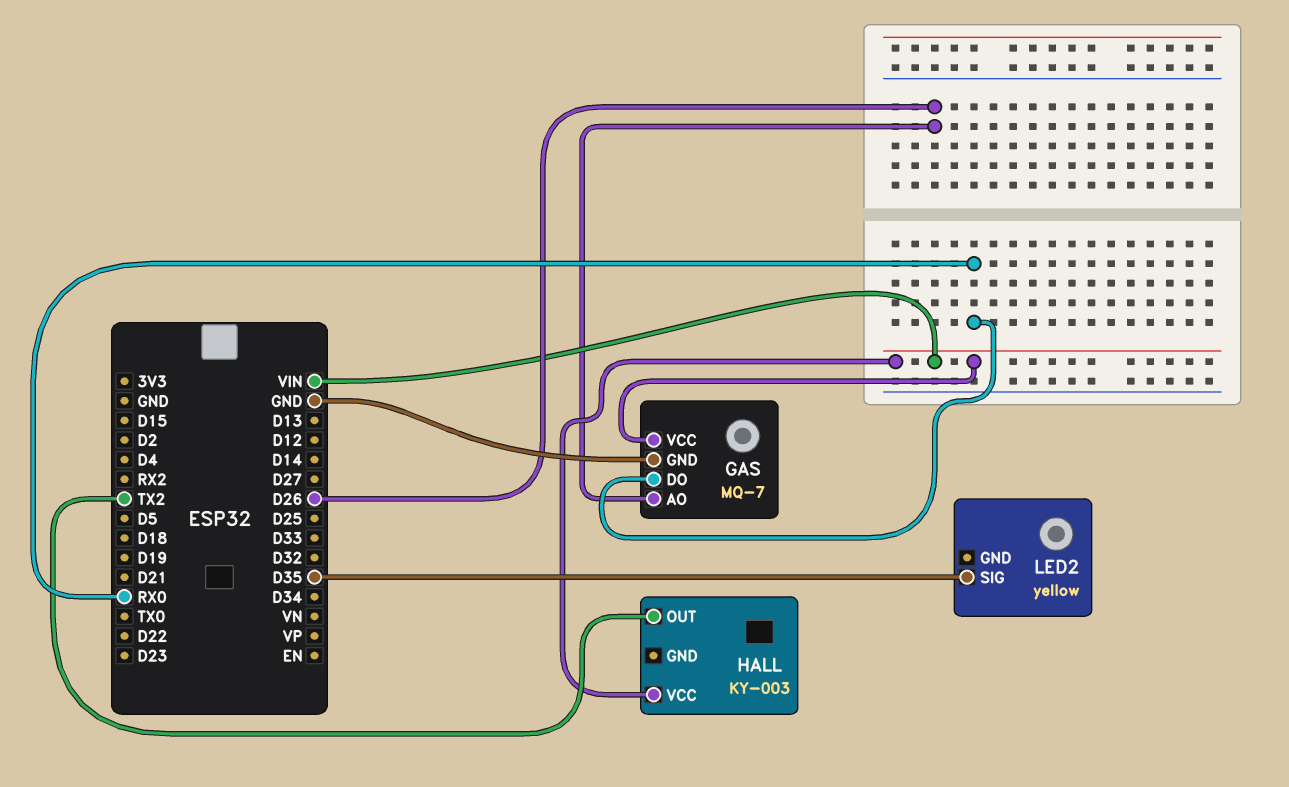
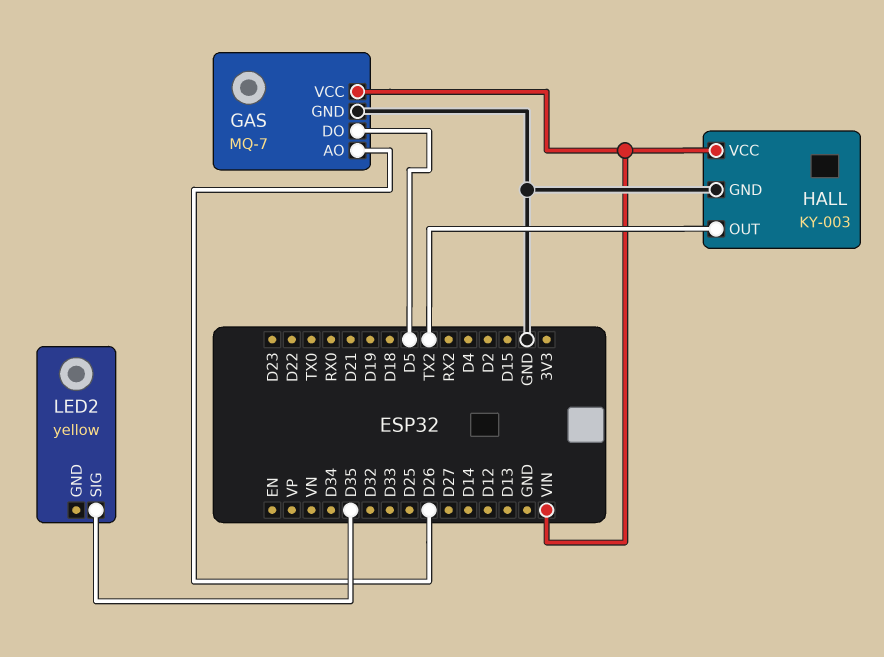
GAS pin DO: RX0 -> D5
HALL pin GND: none -> GND

